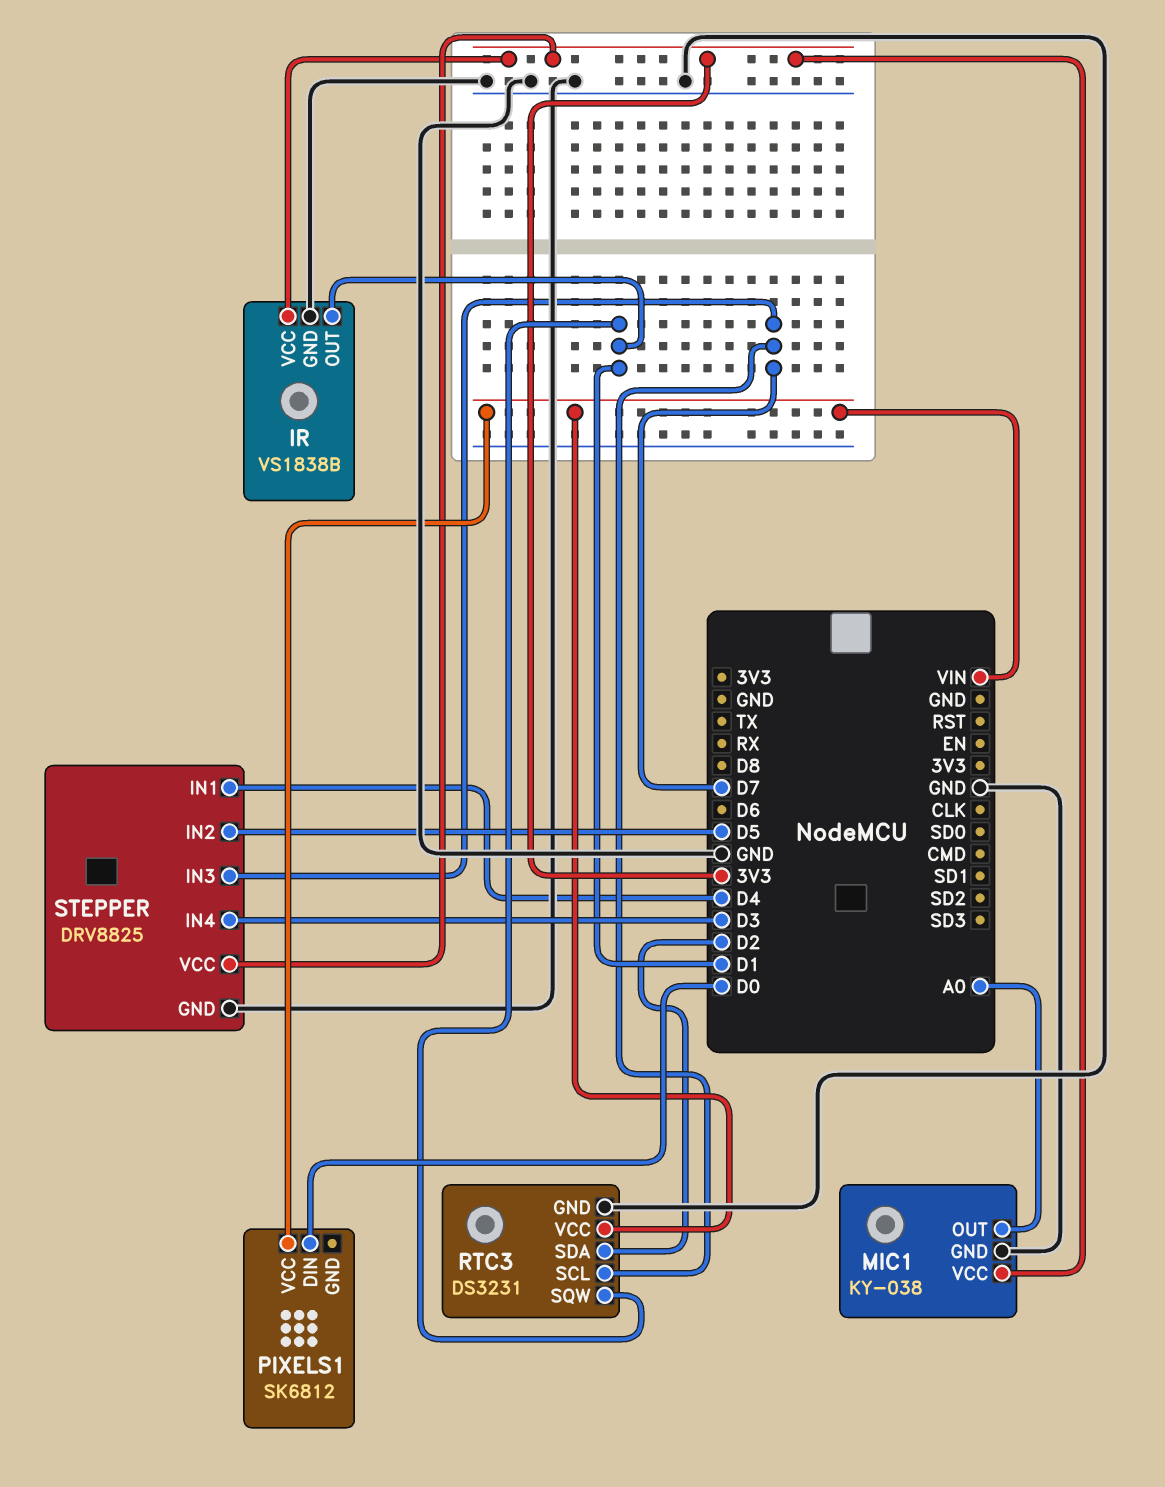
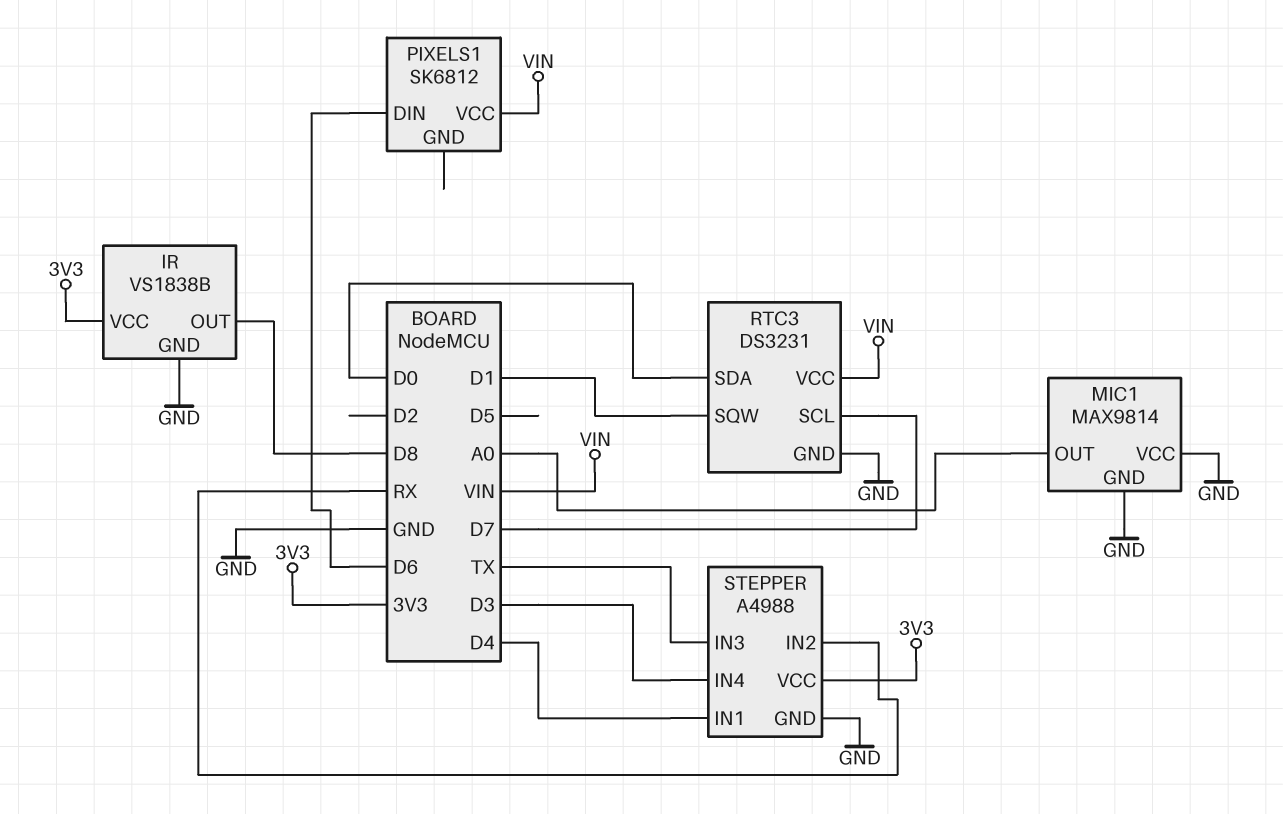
IR pin OUT: D1 -> D8
MIC1: KY-038 -> MAX9814
MIC1 pin VCC: 3V3 -> GND
PIXELS1 pin DIN: D0 -> D6
RTC3 pin SDA: D2 -> D0
STEPPER: DRV8825 -> A4988
STEPPER pin IN2: D5 -> RX
STEPPER pin IN3: D7 -> TX

